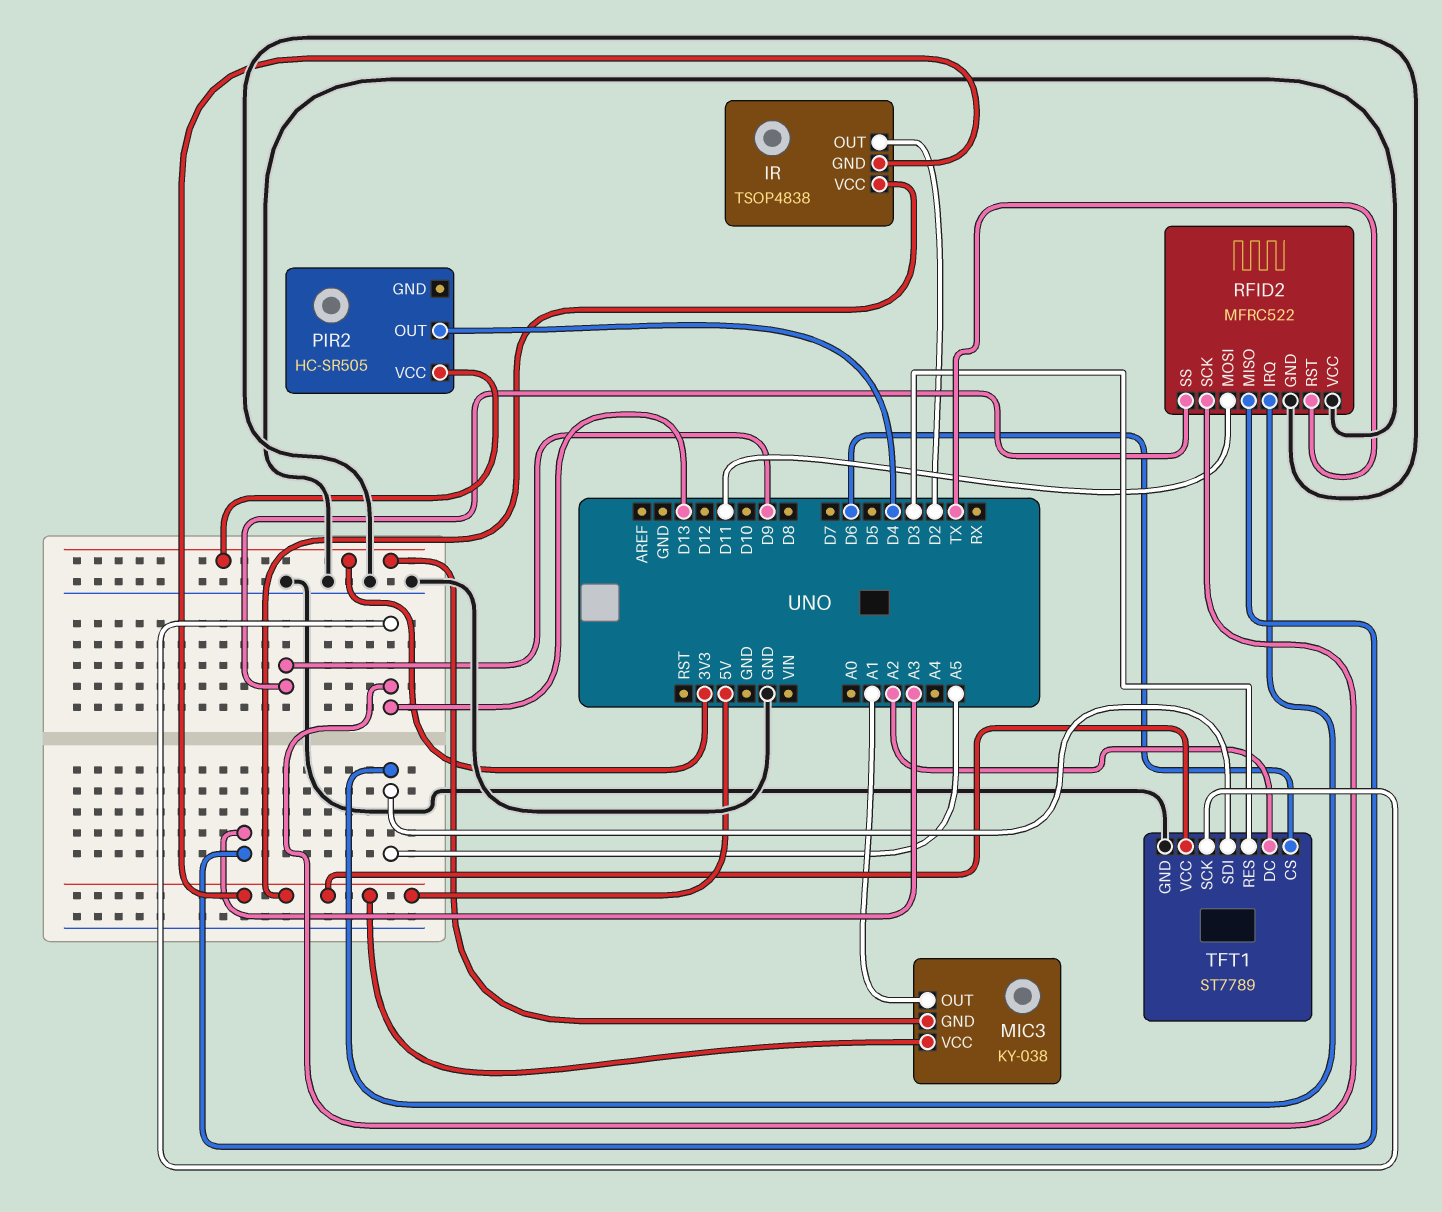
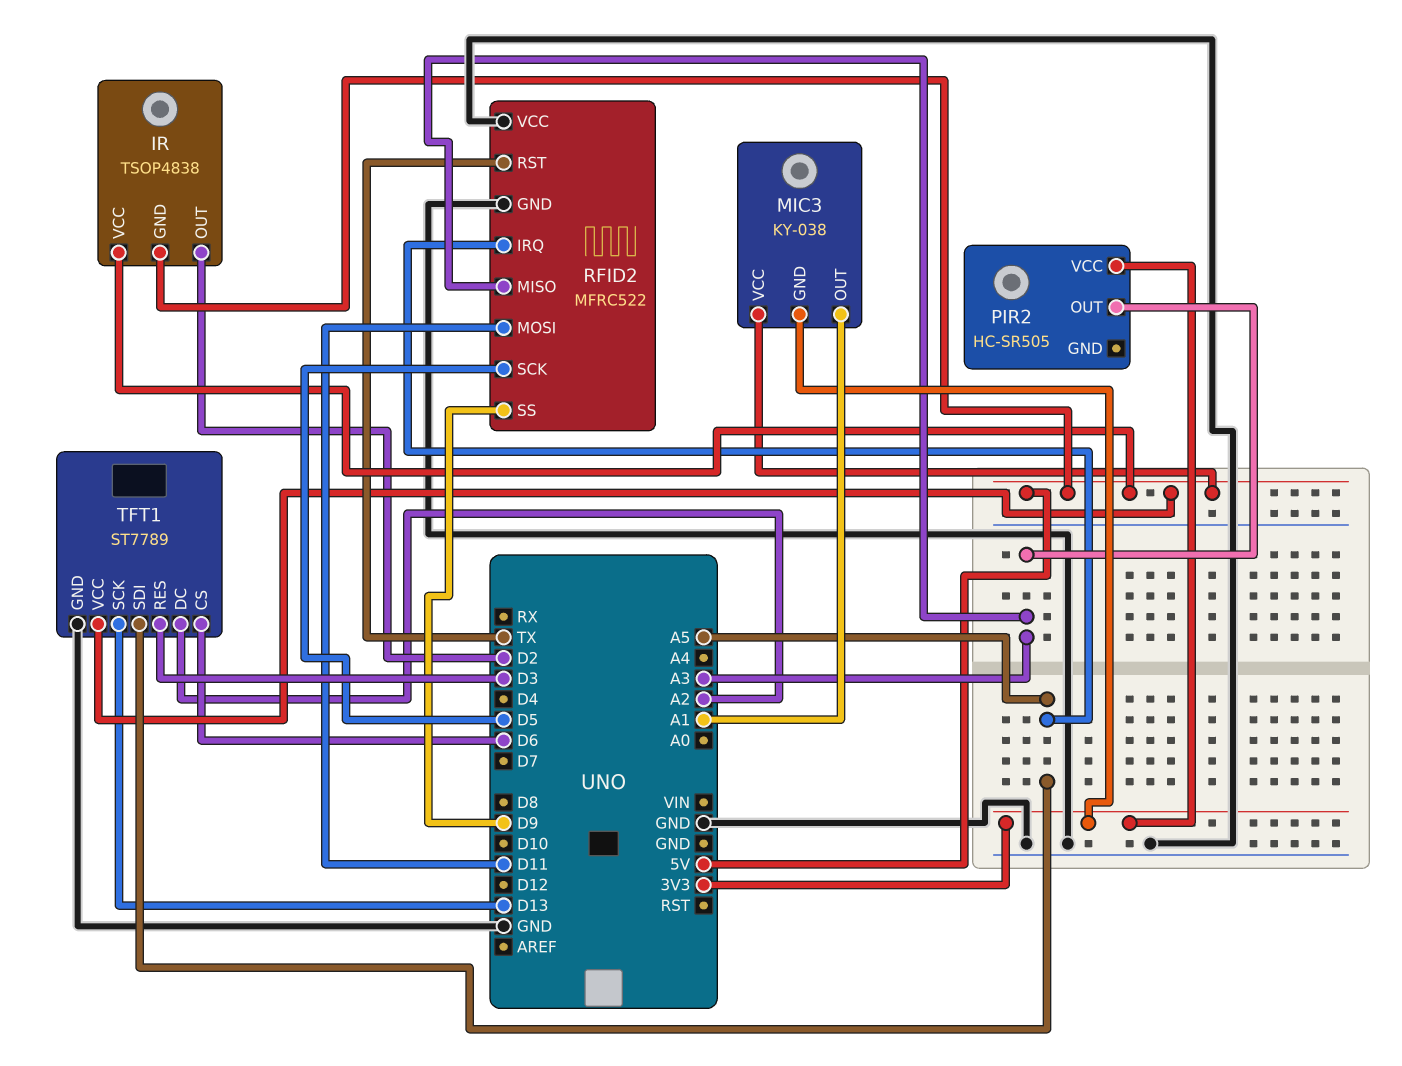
PIR2 pin OUT: D4 -> A3
RFID2 pin SCK: D13 -> D5

